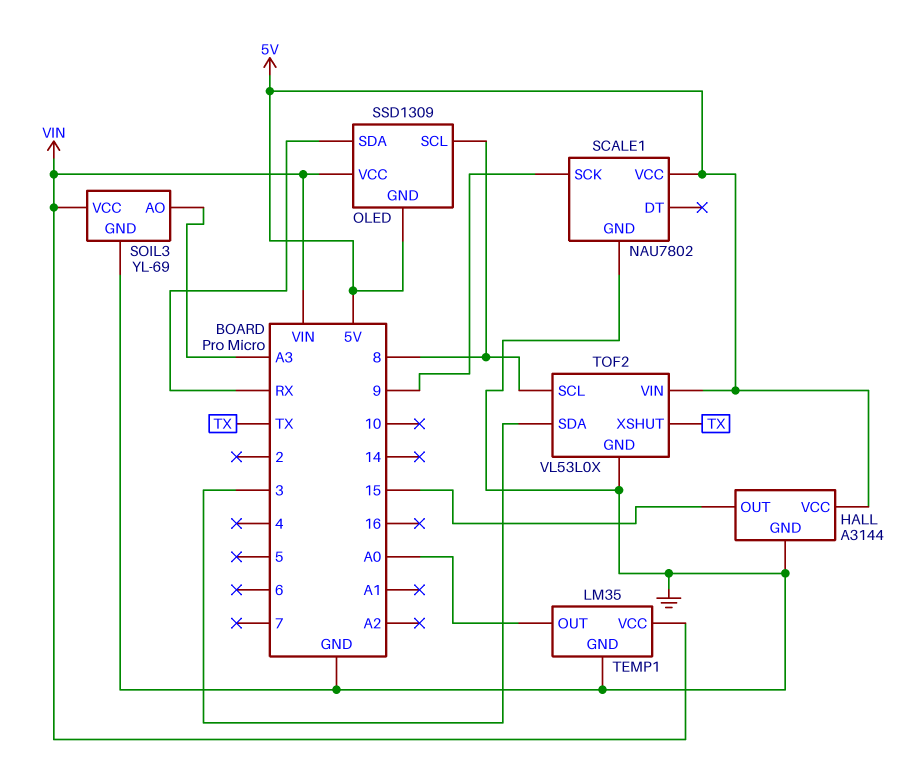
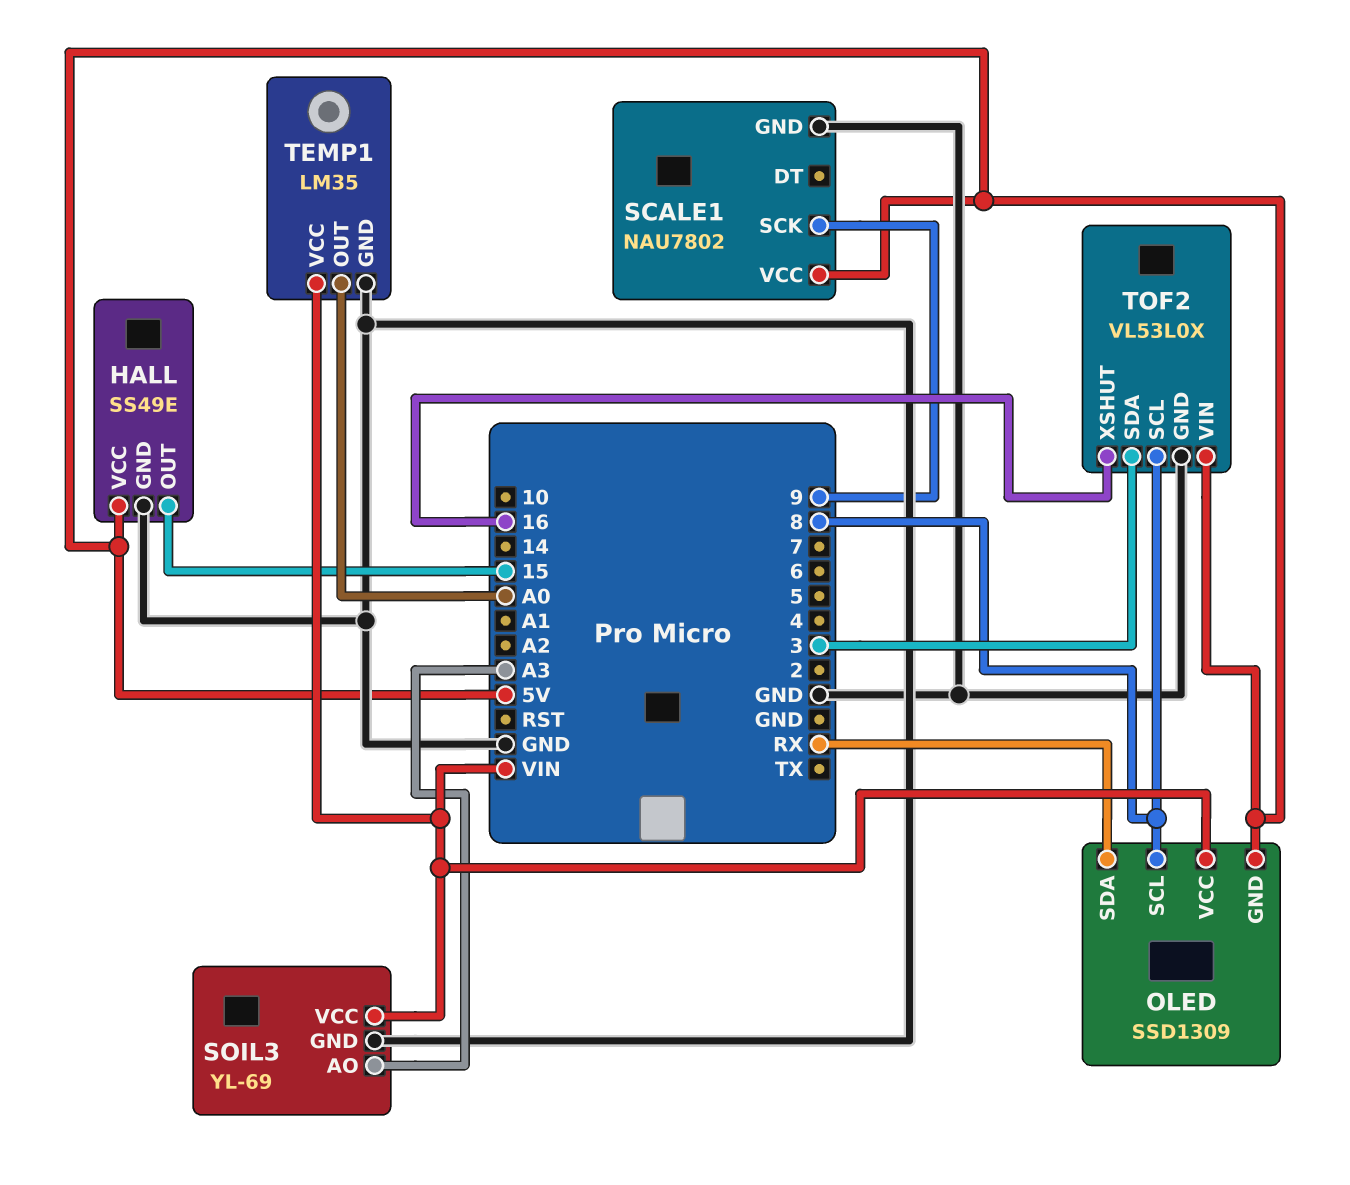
HALL: A3144 -> SS49E
TOF2 pin XSHUT: TX -> 16

